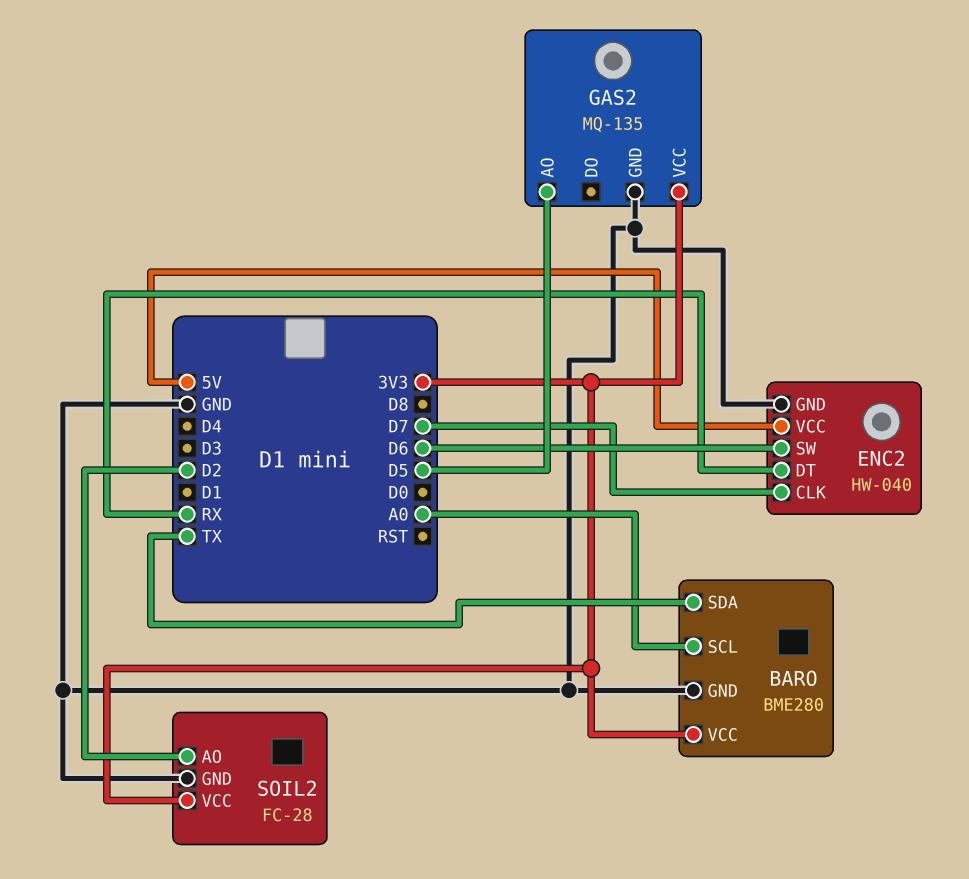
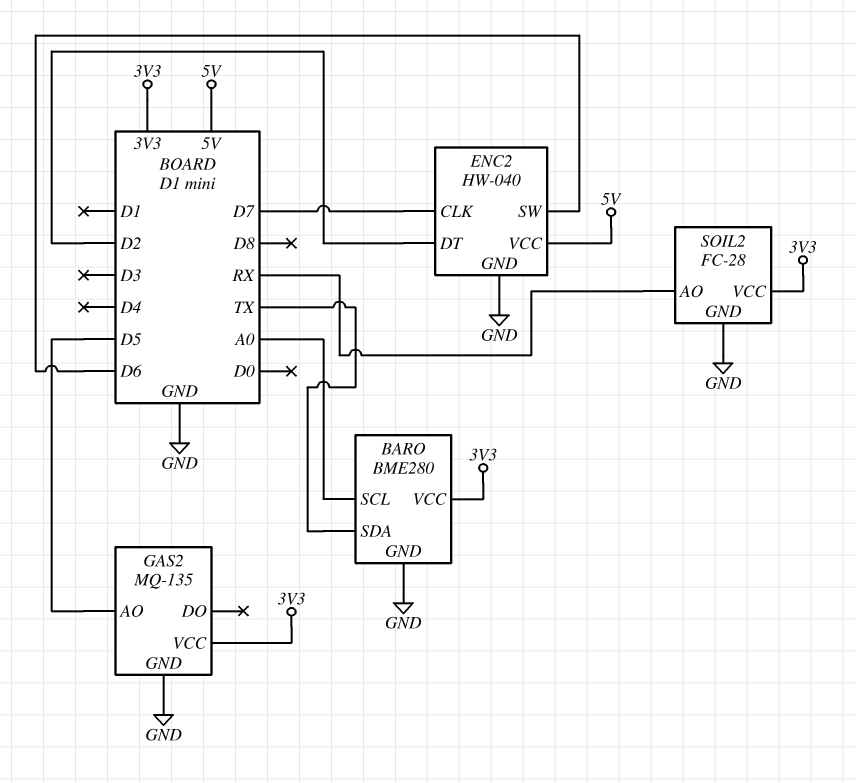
ENC2 pin DT: RX -> D2
SOIL2 pin AO: D2 -> RX

